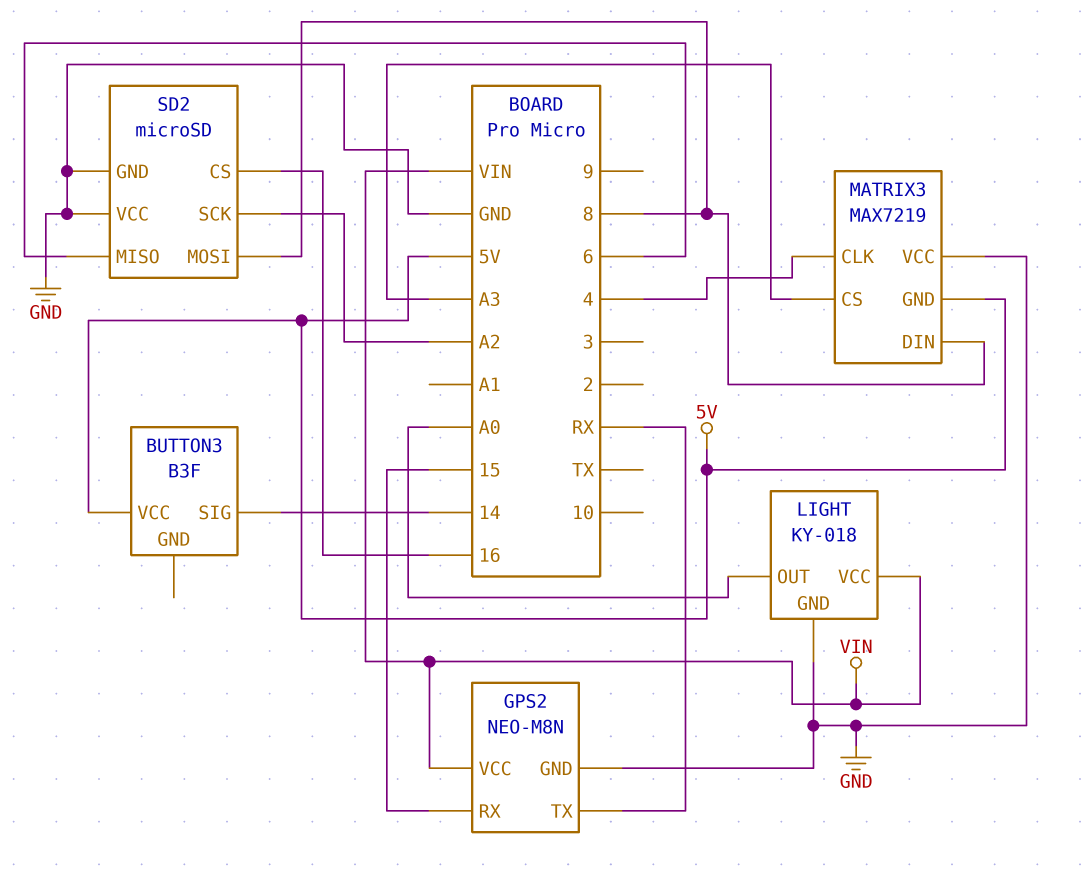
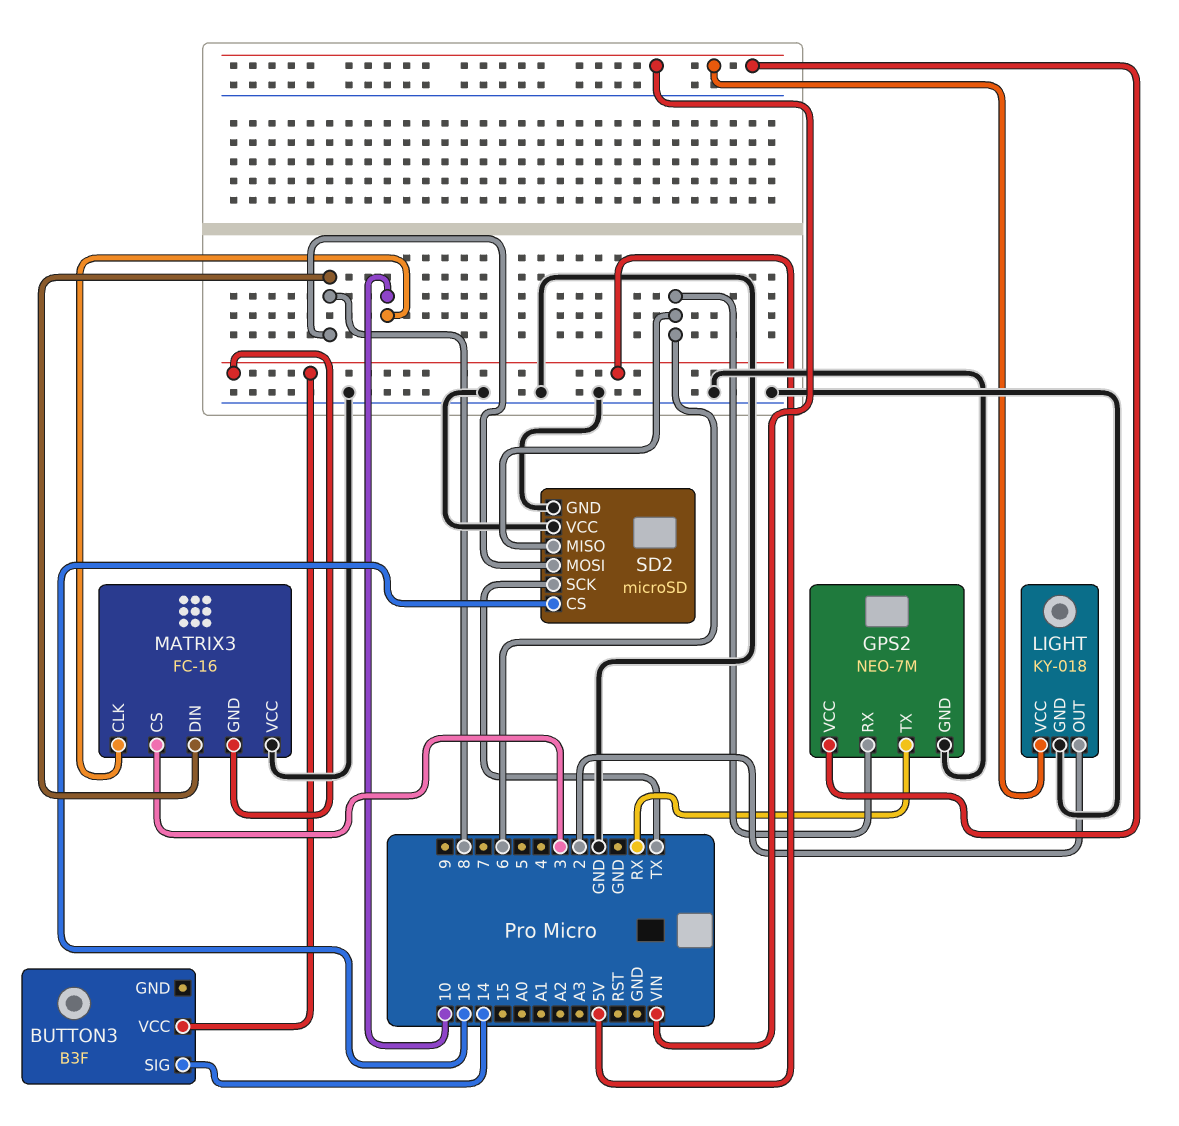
GPS2: NEO-M8N -> NEO-7M
GPS2 pin RX: 15 -> 6
LIGHT pin OUT: A0 -> 2
MATRIX3: MAX7219 -> FC-16
MATRIX3 pin CLK: 4 -> 10
MATRIX3 pin CS: A3 -> 3
SD2 pin SCK: A2 -> TX

